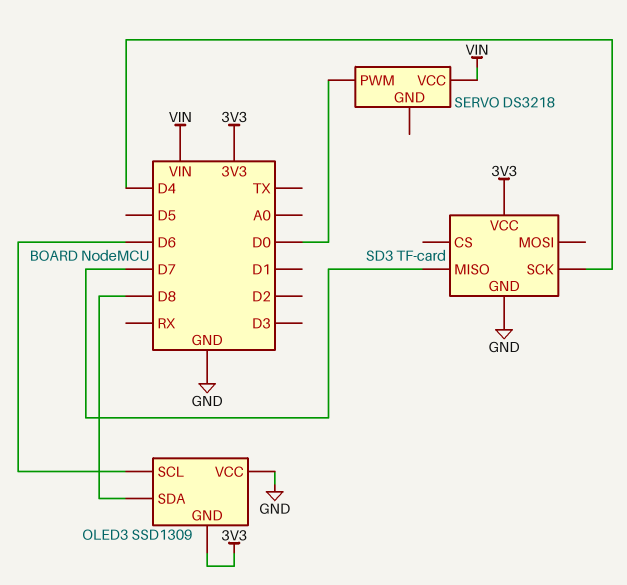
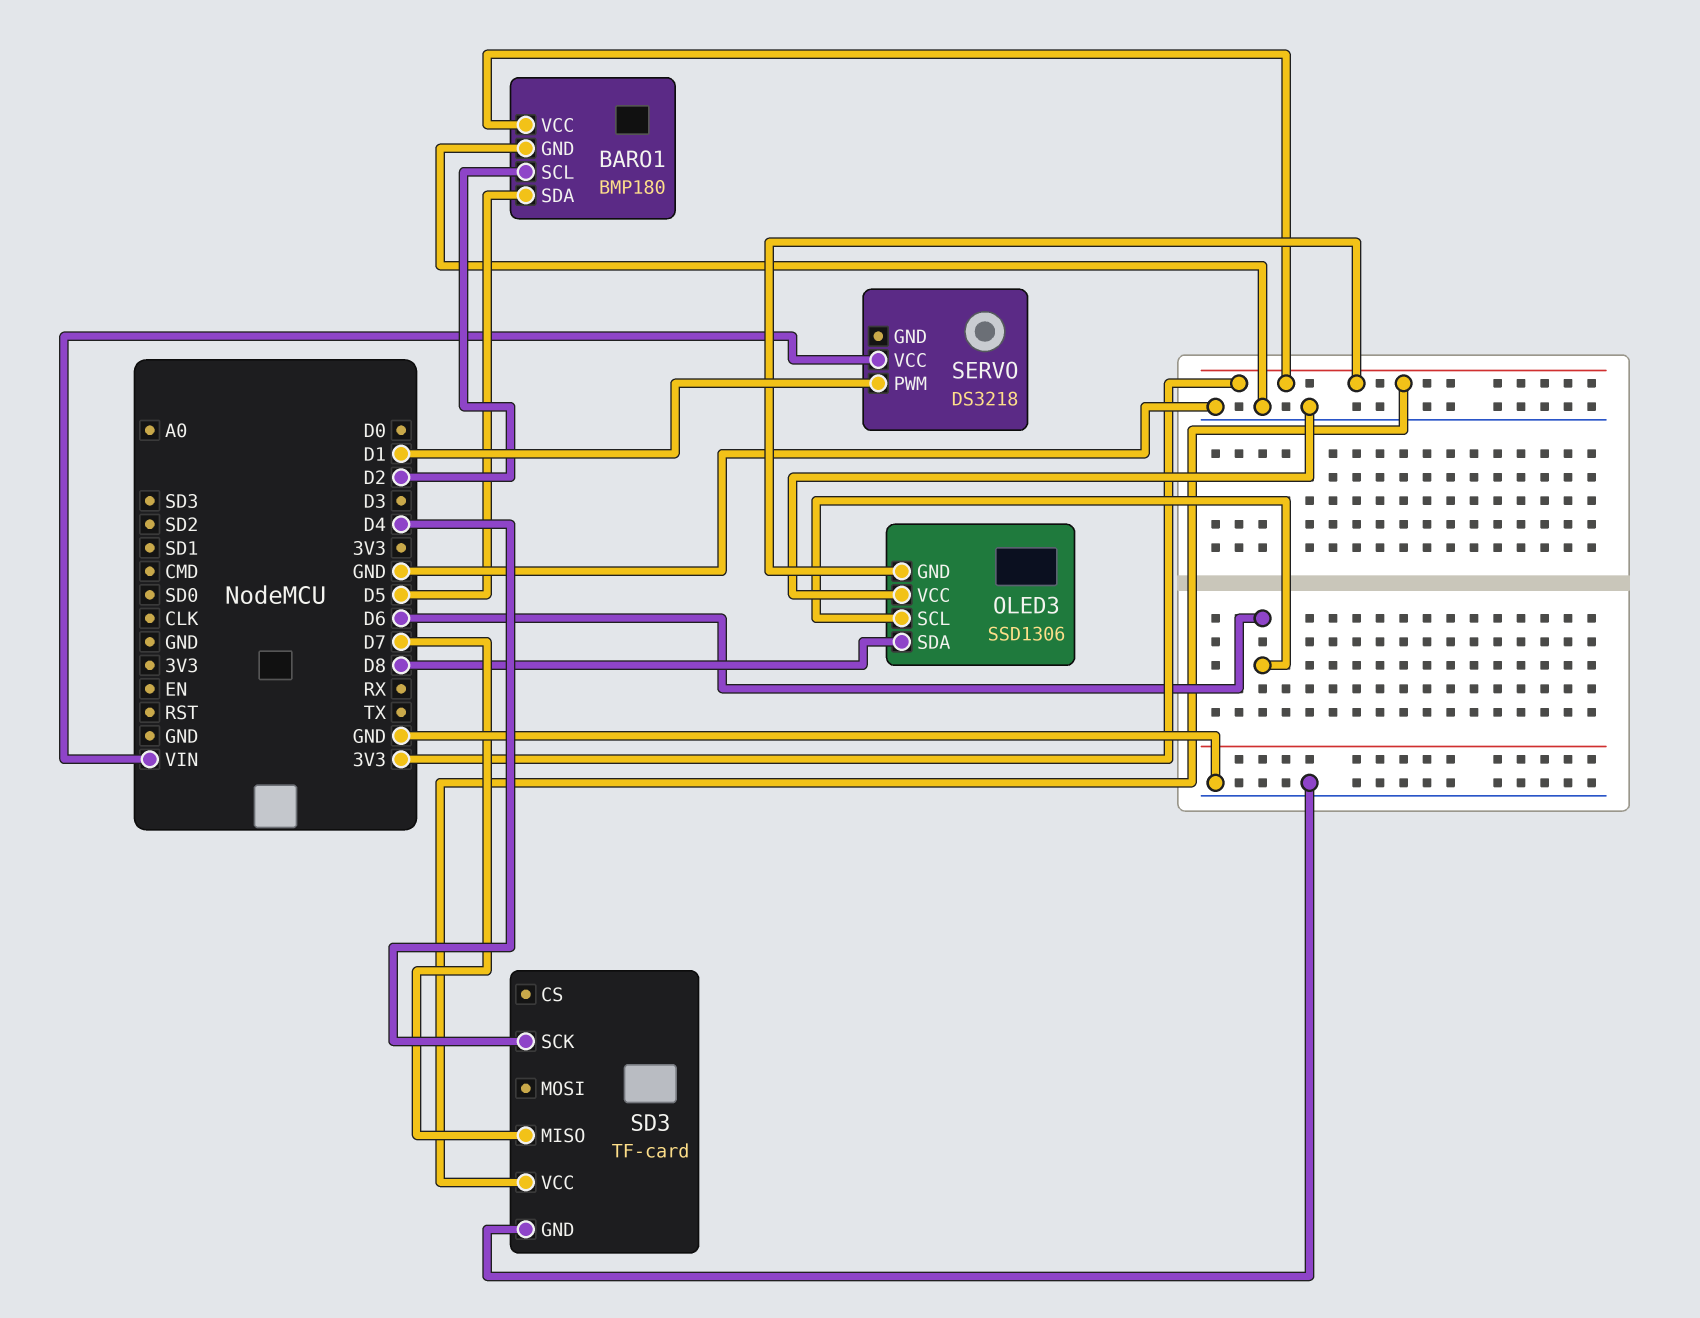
BARO1: none -> BMP180
BARO1 pin GND: none -> GND
BARO1 pin SCL: none -> D2
BARO1 pin SDA: none -> D5
BARO1 pin VCC: none -> 3V3
OLED3: SSD1309 -> SSD1306
SERVO pin PWM: D0 -> D1

